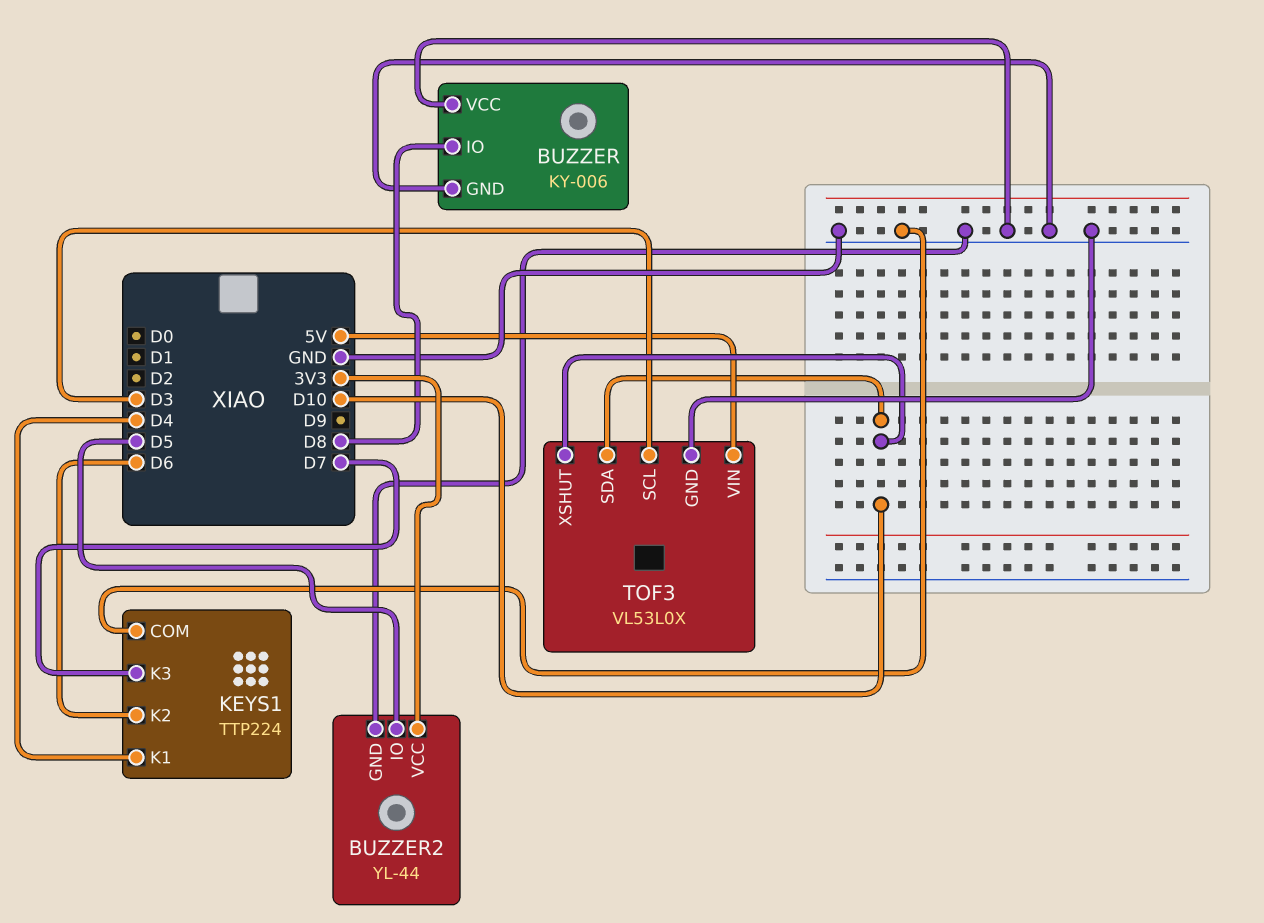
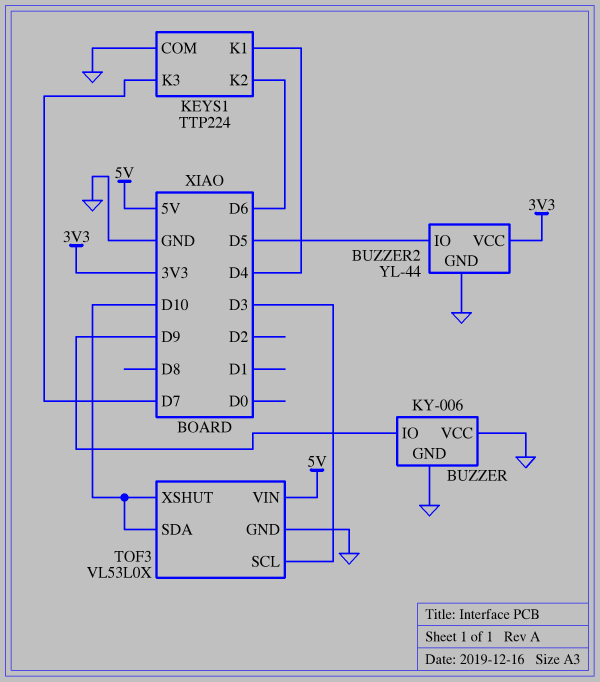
BUZZER pin IO: D8 -> D9

